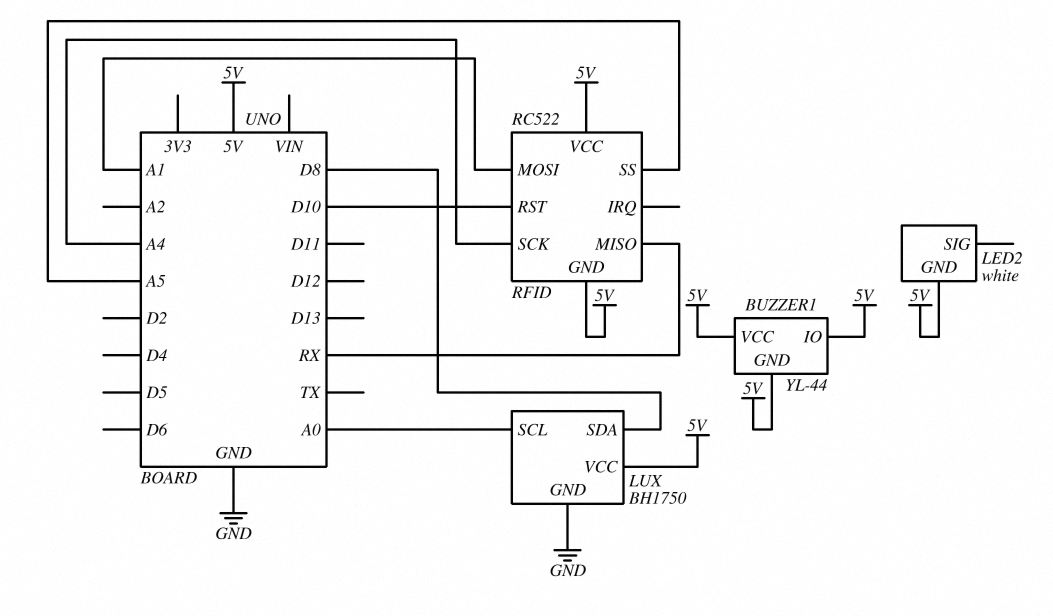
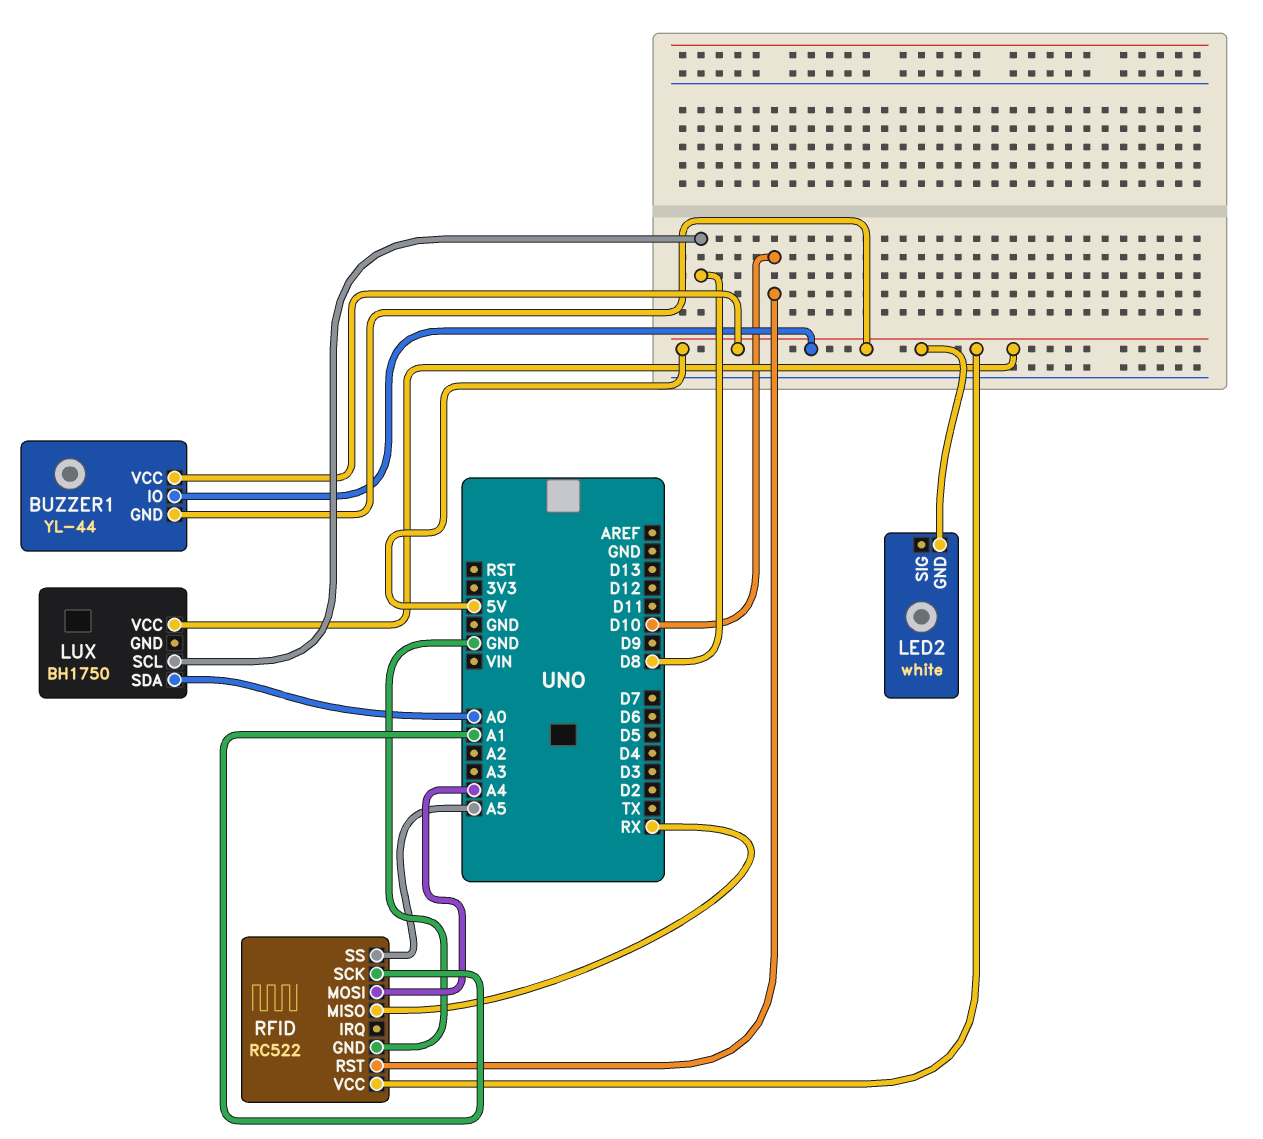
LUX pin GND: GND -> none
LUX pin SCL: A0 -> D8
LUX pin SDA: D8 -> A0
RFID pin GND: 5V -> GND
RFID pin MOSI: A1 -> A4
RFID pin SCK: A4 -> A1

